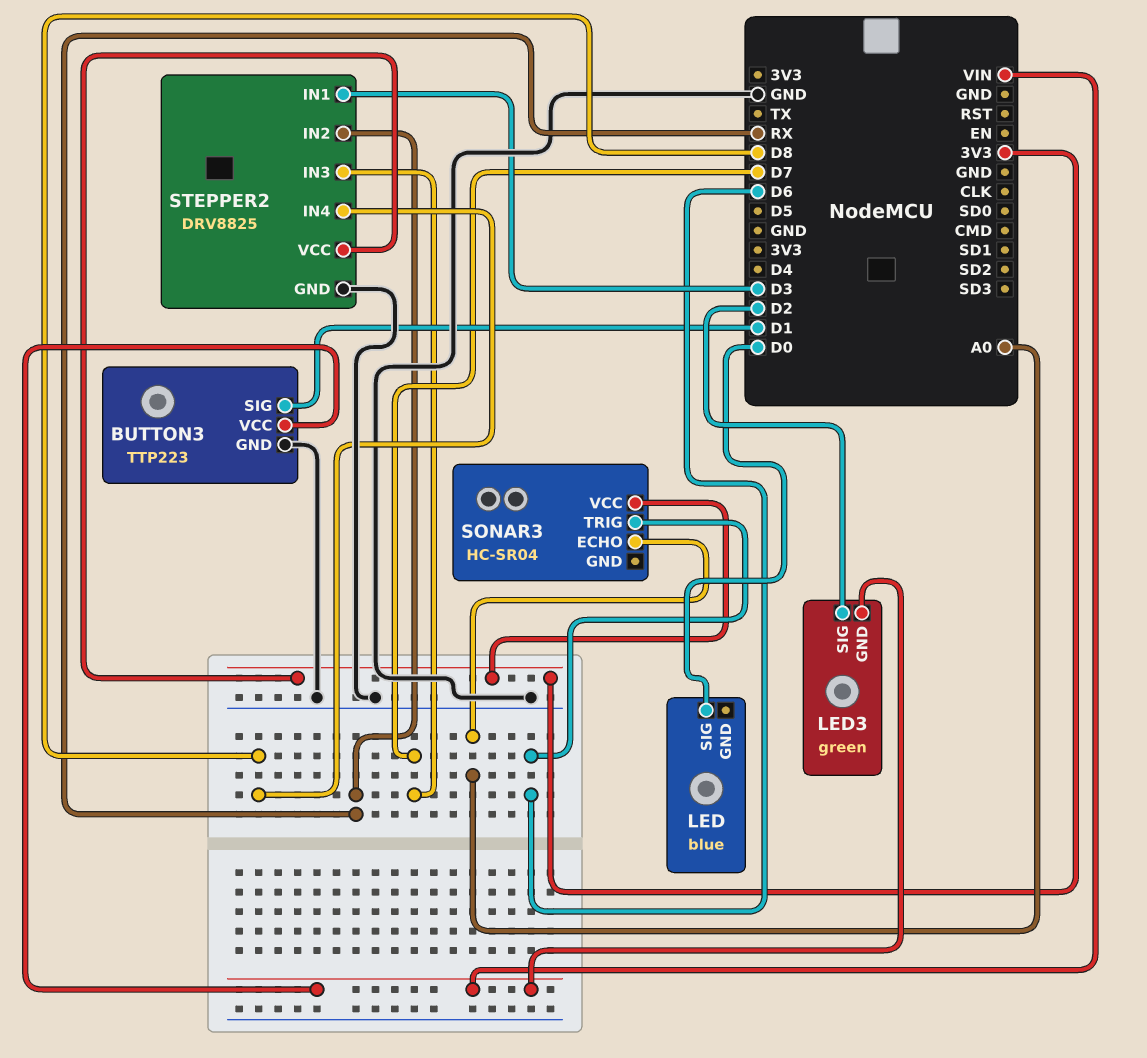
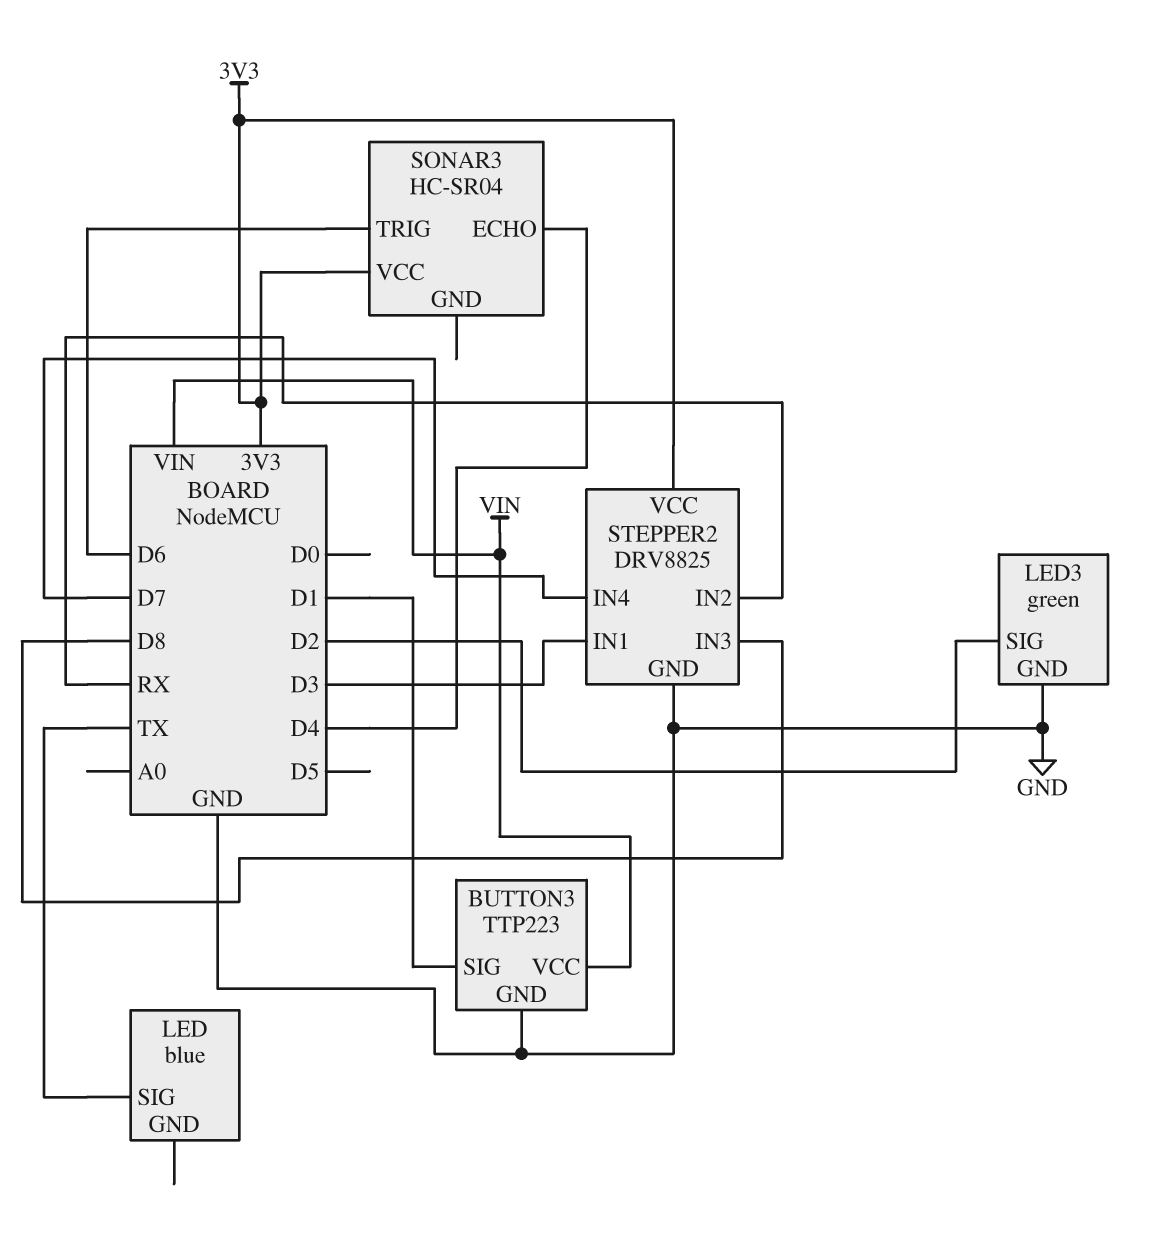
LED pin SIG: D0 -> TX
LED3 pin GND: VIN -> GND
SONAR3 pin ECHO: A0 -> D4
STEPPER2 pin IN3: D7 -> D8
STEPPER2 pin IN4: D8 -> D7

